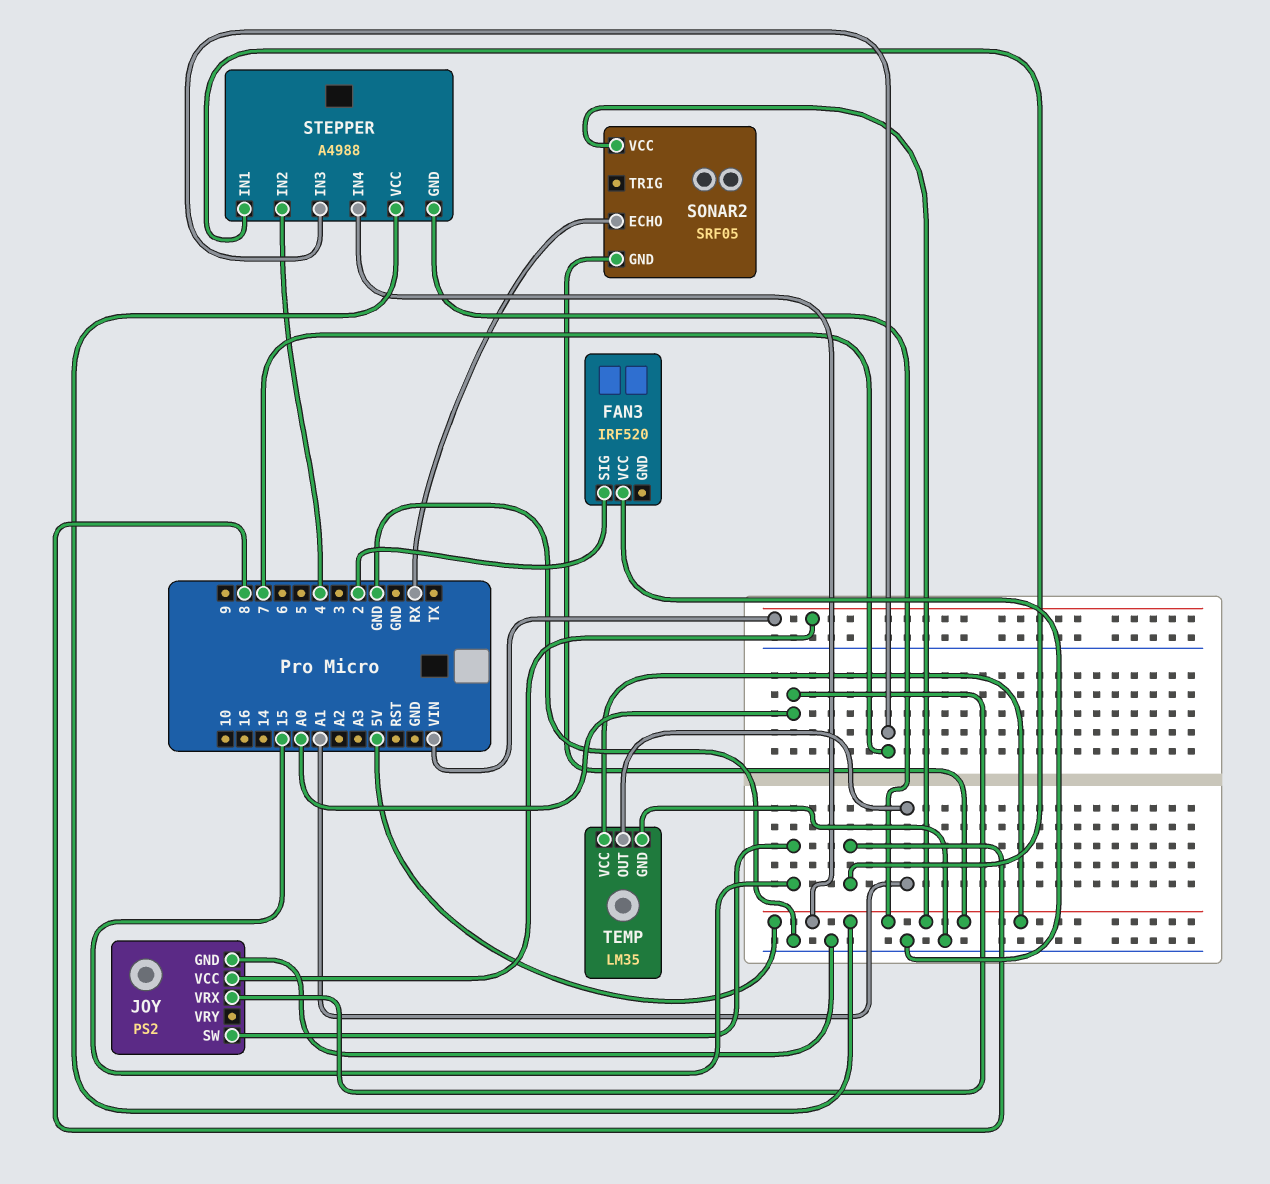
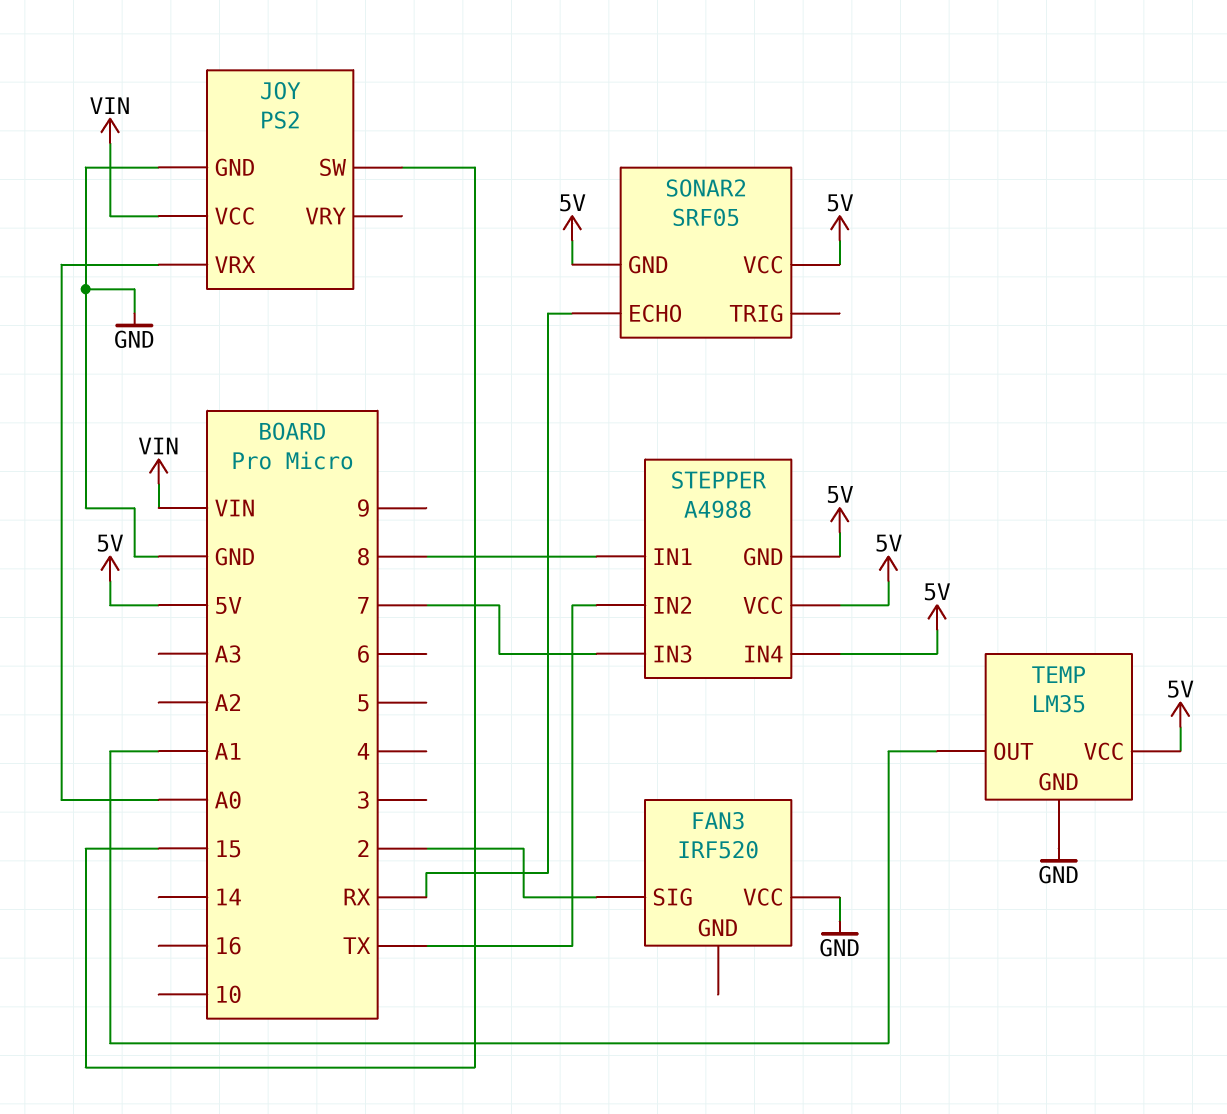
STEPPER pin IN2: 4 -> TX

